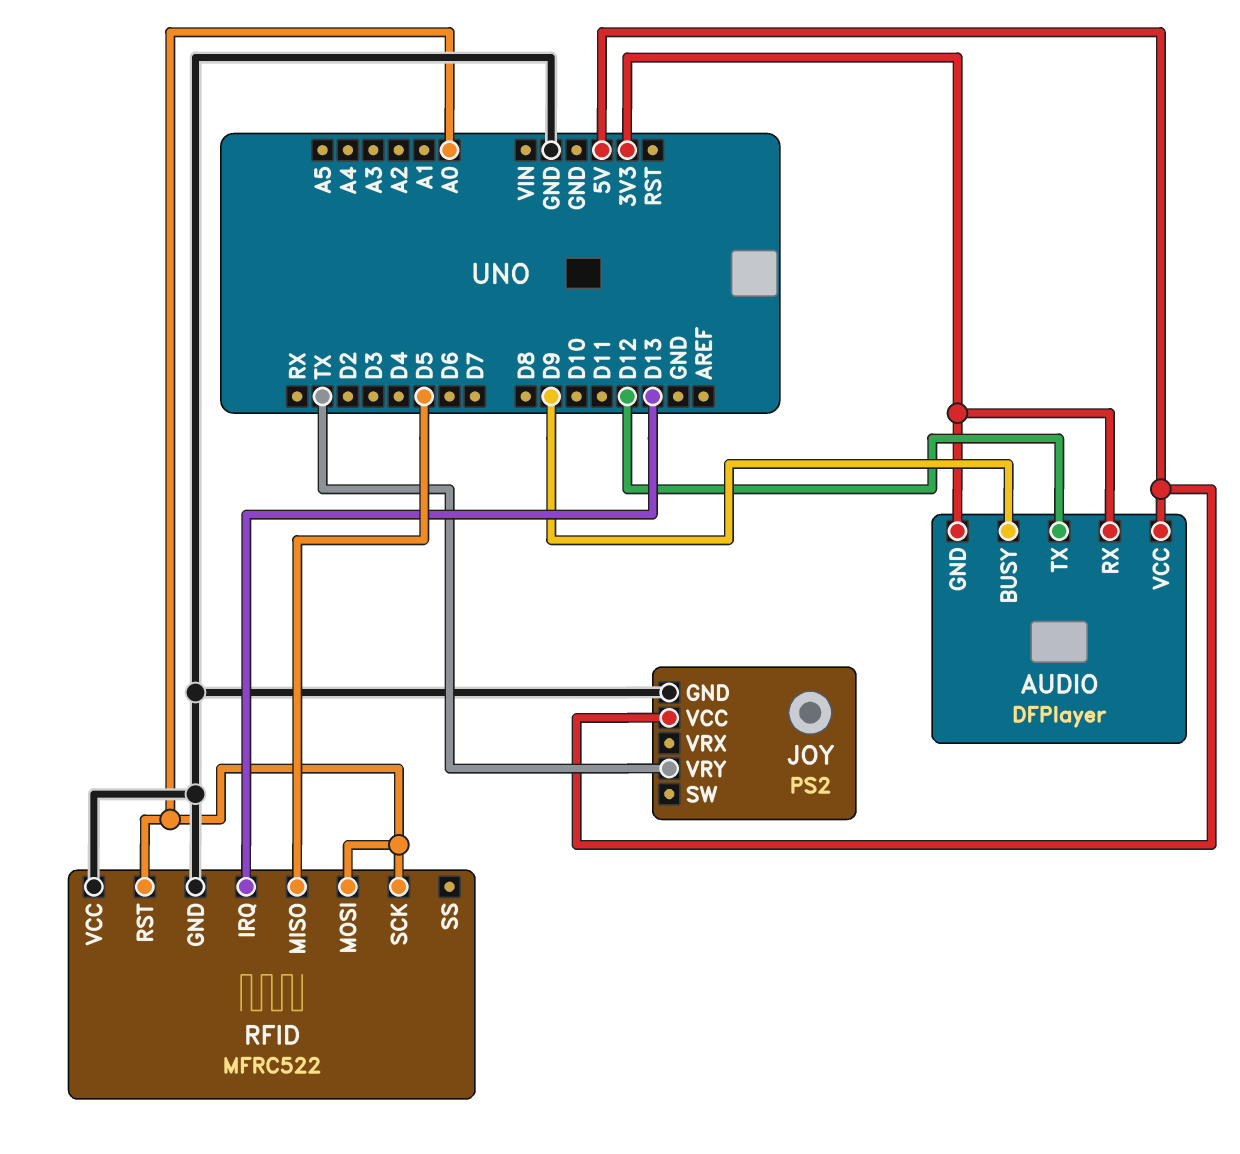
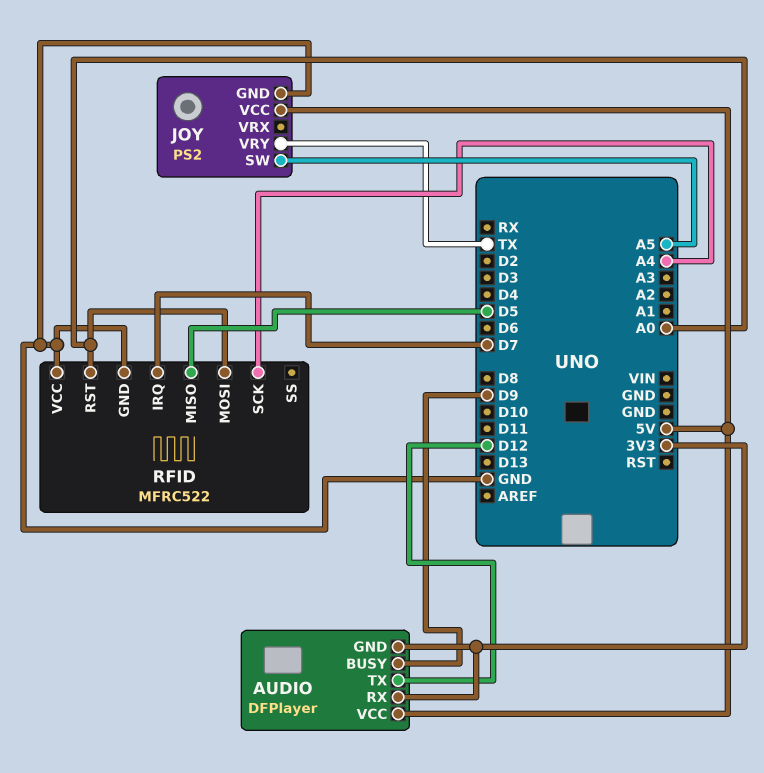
JOY pin SW: none -> A5
RFID pin IRQ: D13 -> D7
RFID pin SCK: A0 -> A4

